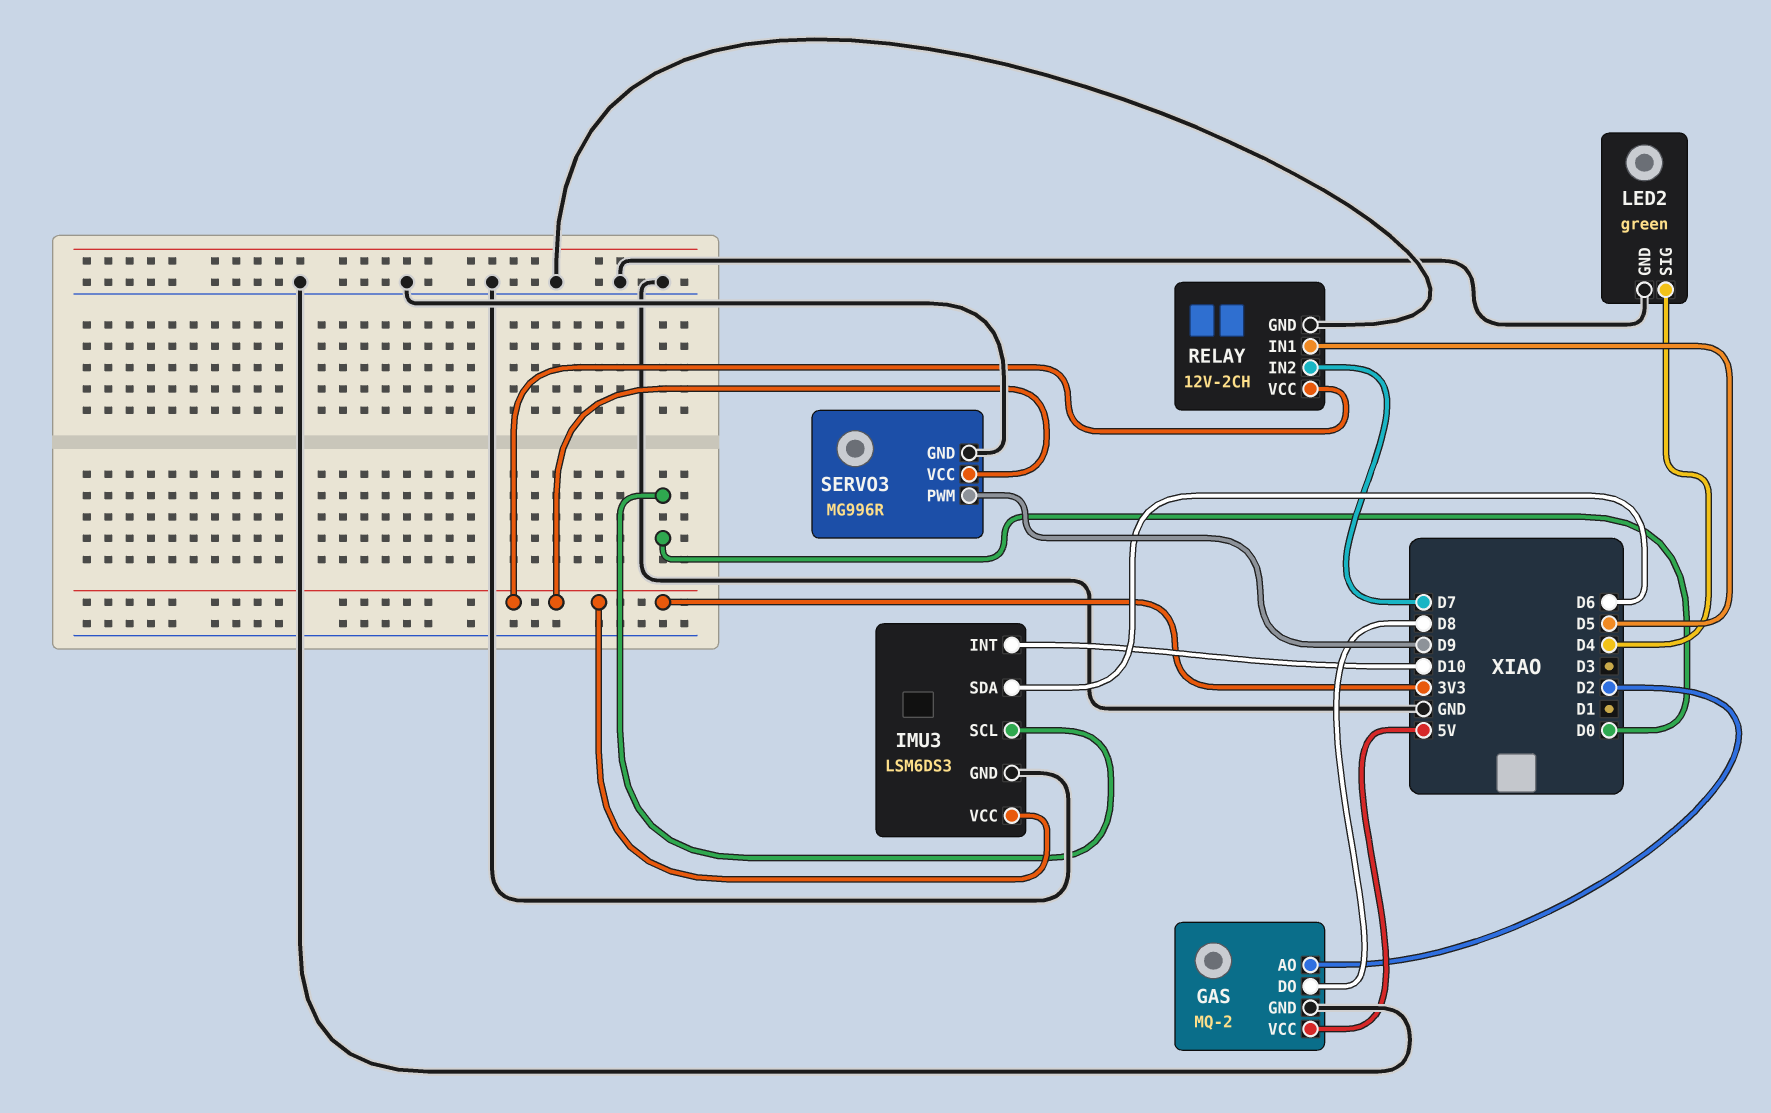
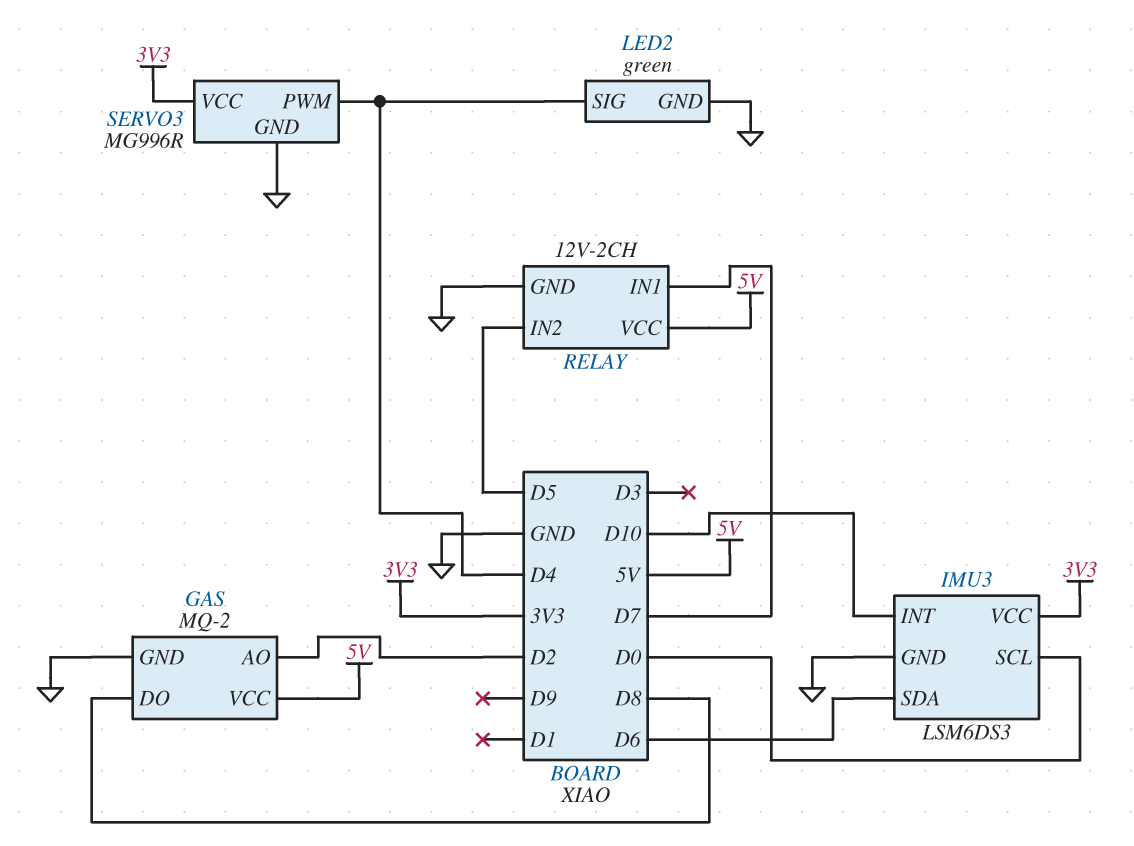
RELAY pin IN1: D5 -> D7
RELAY pin IN2: D7 -> D5
RELAY pin VCC: 3V3 -> 5V
SERVO3 pin PWM: D9 -> D4

